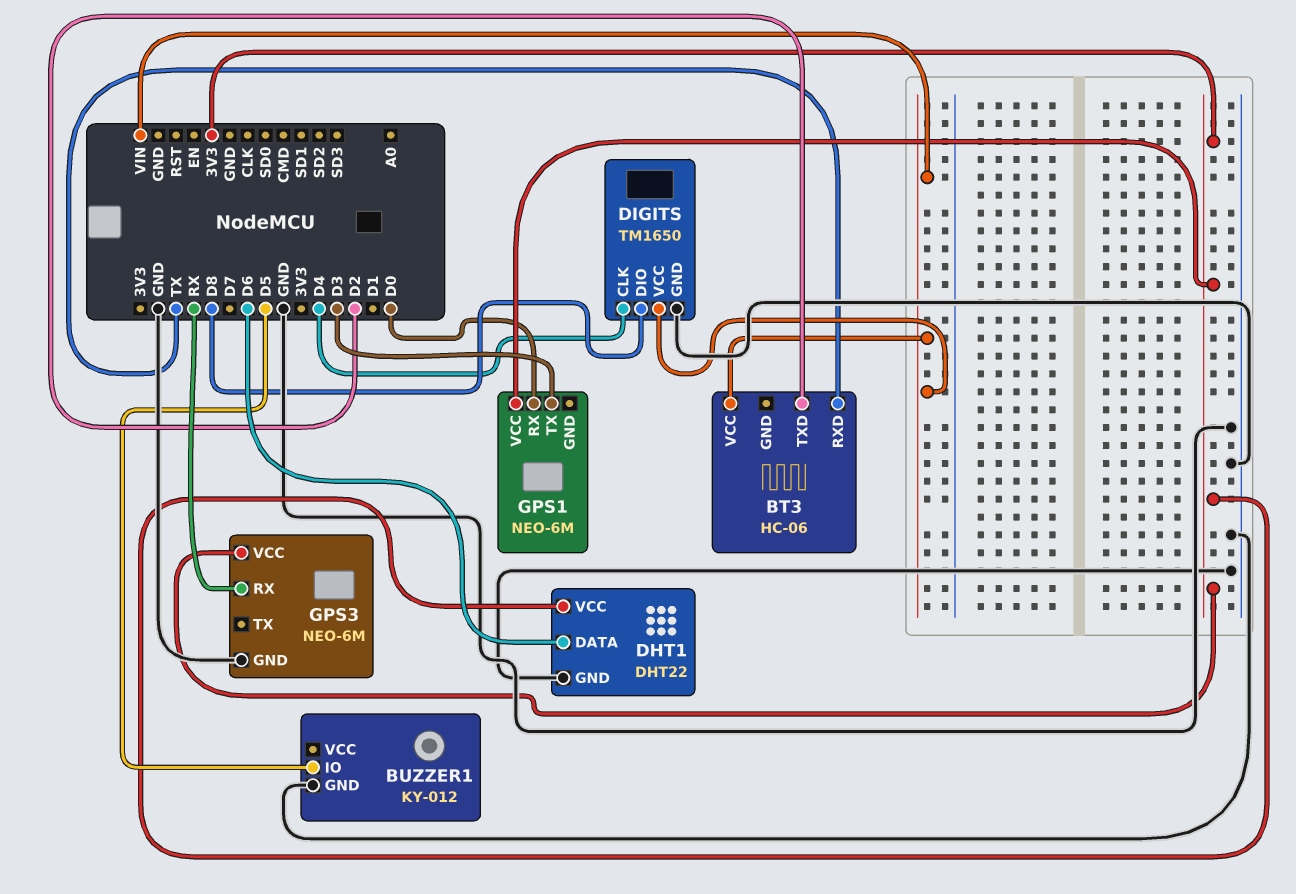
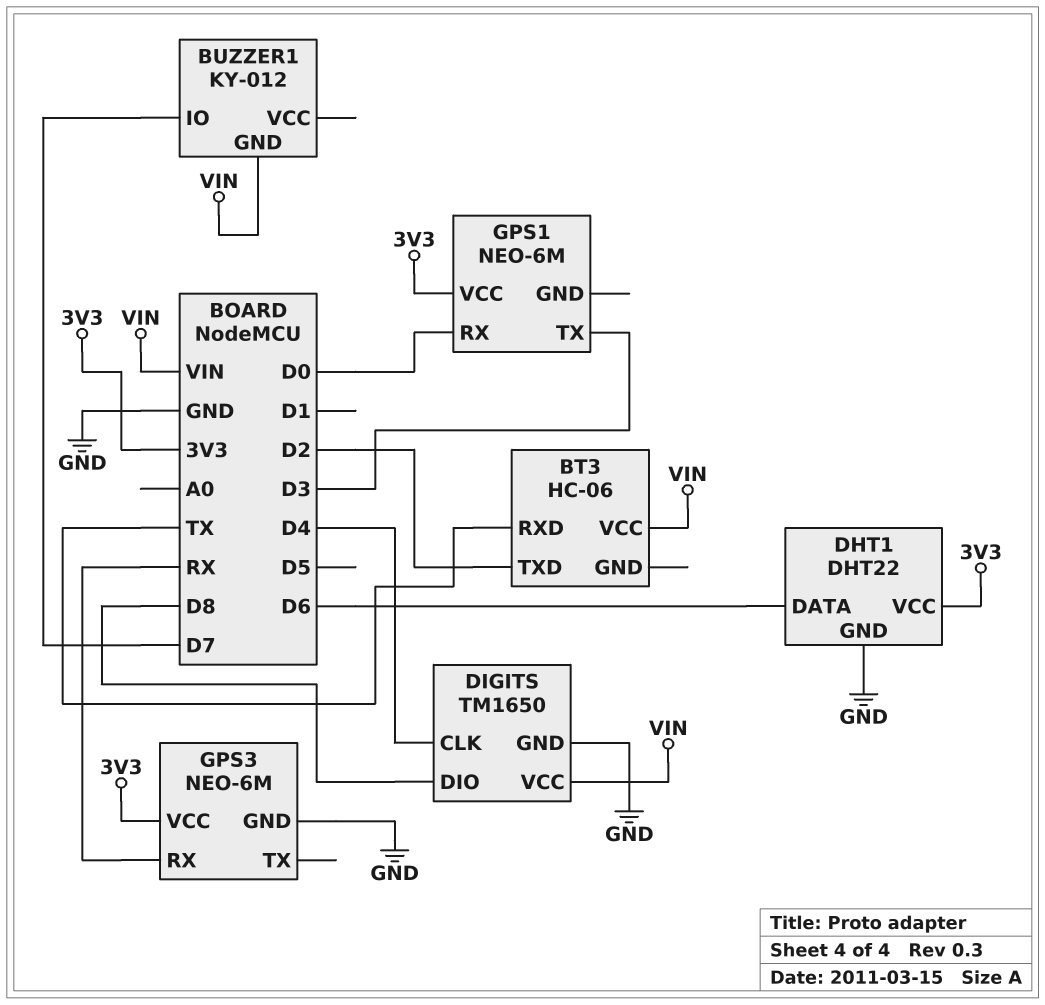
BUZZER1 pin GND: GND -> VIN
BUZZER1 pin IO: D5 -> D7

